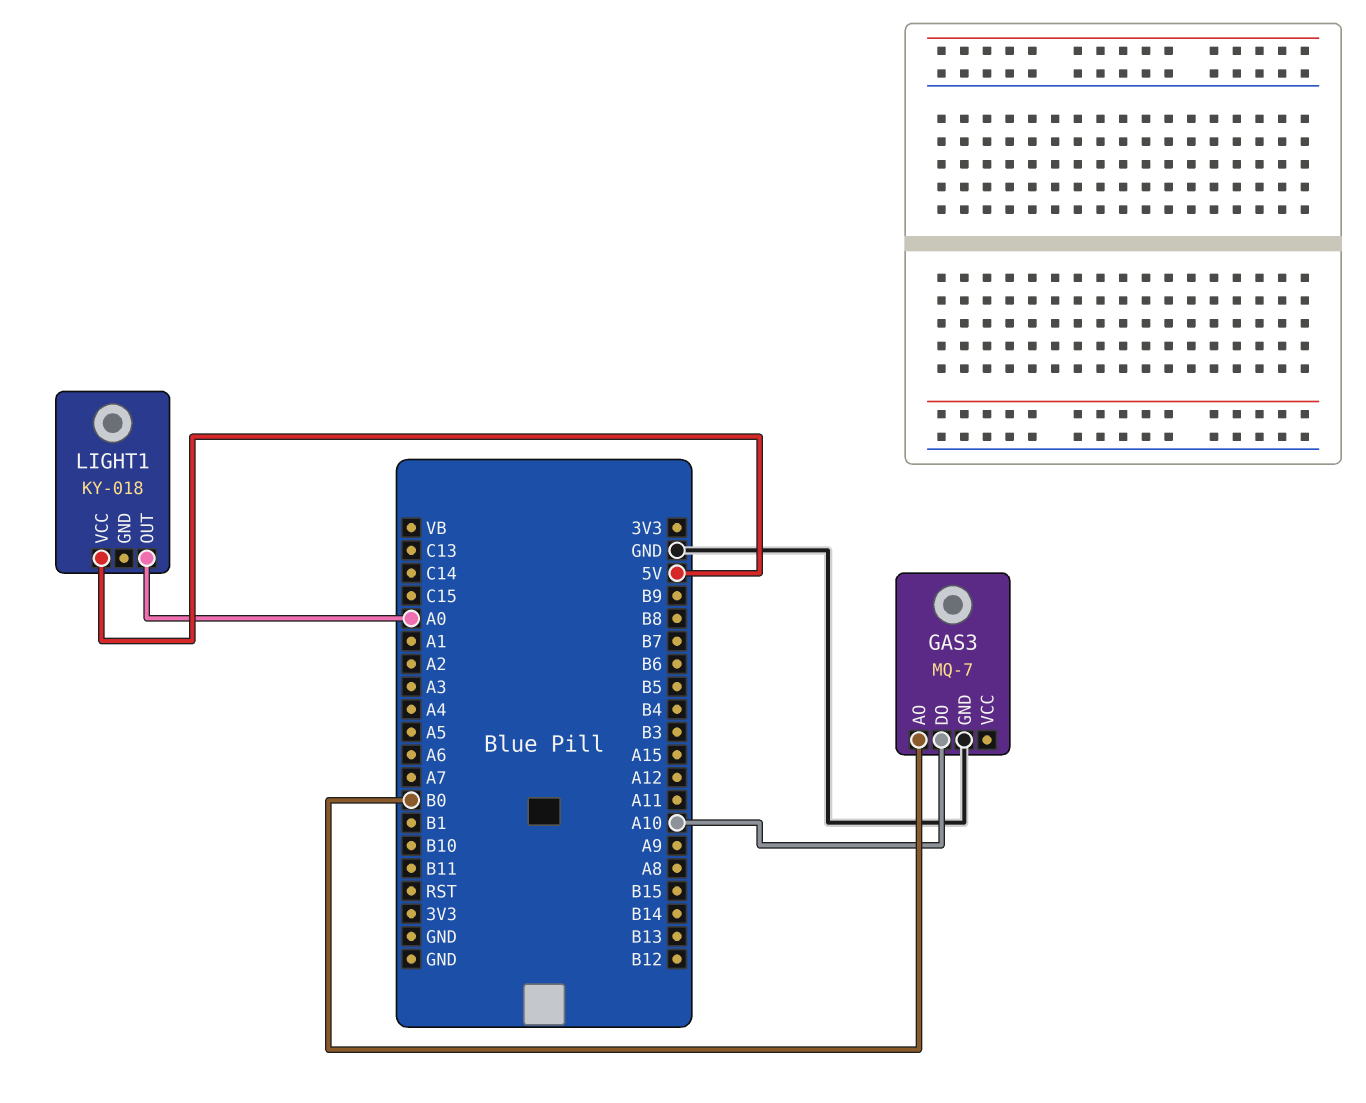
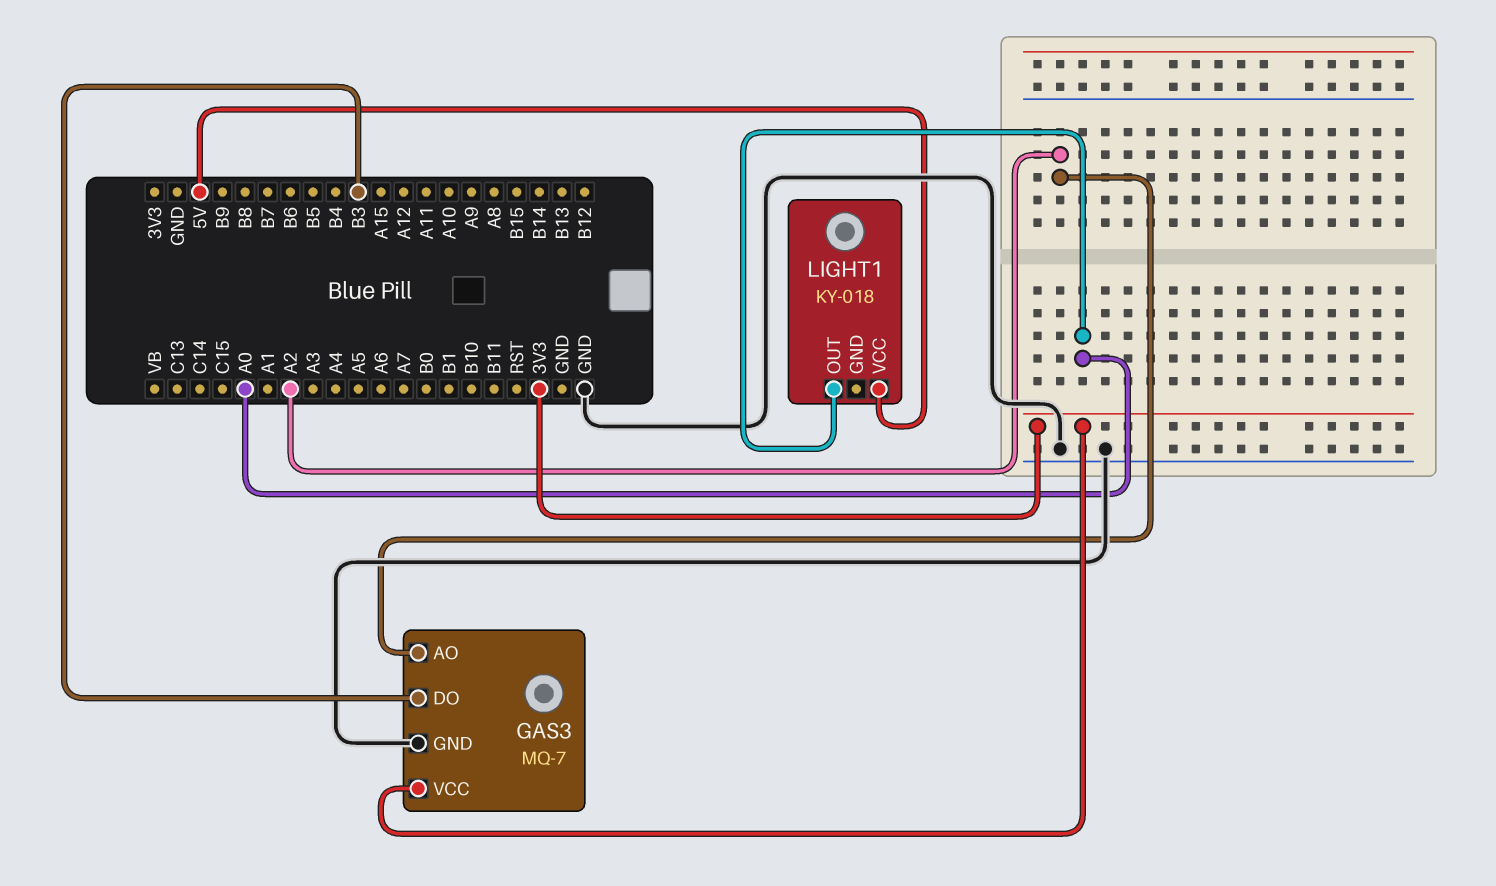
GAS3 pin AO: B0 -> A2
GAS3 pin DO: A10 -> B3
GAS3 pin VCC: none -> 3V3

